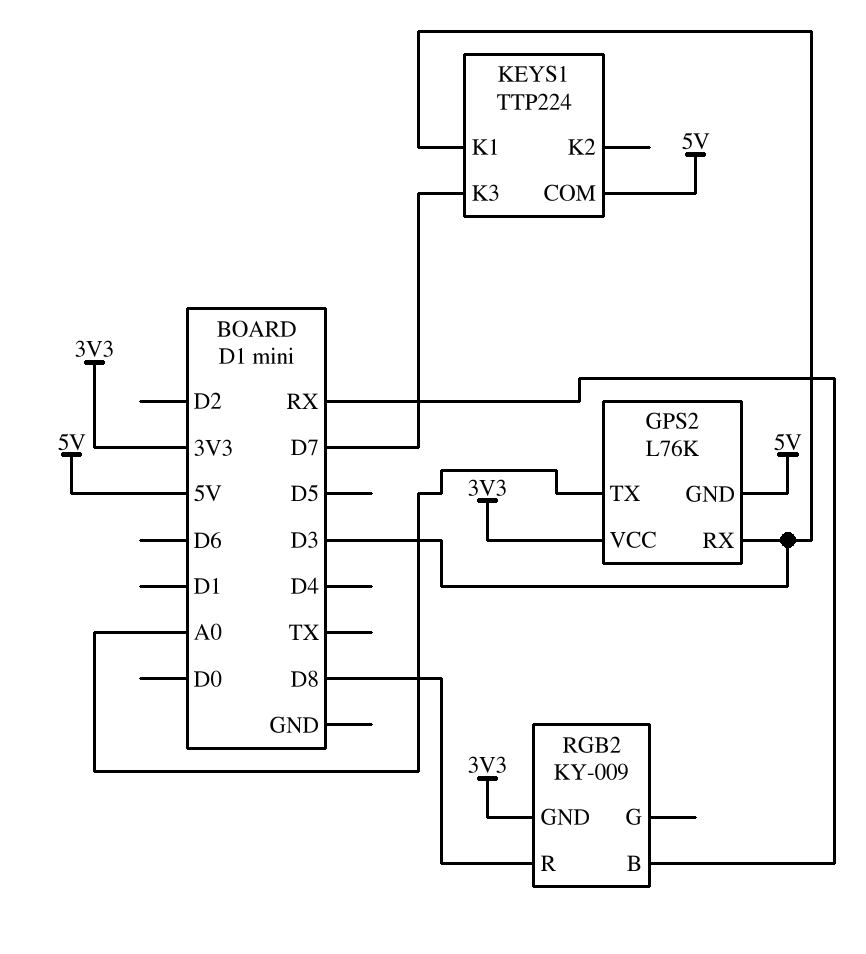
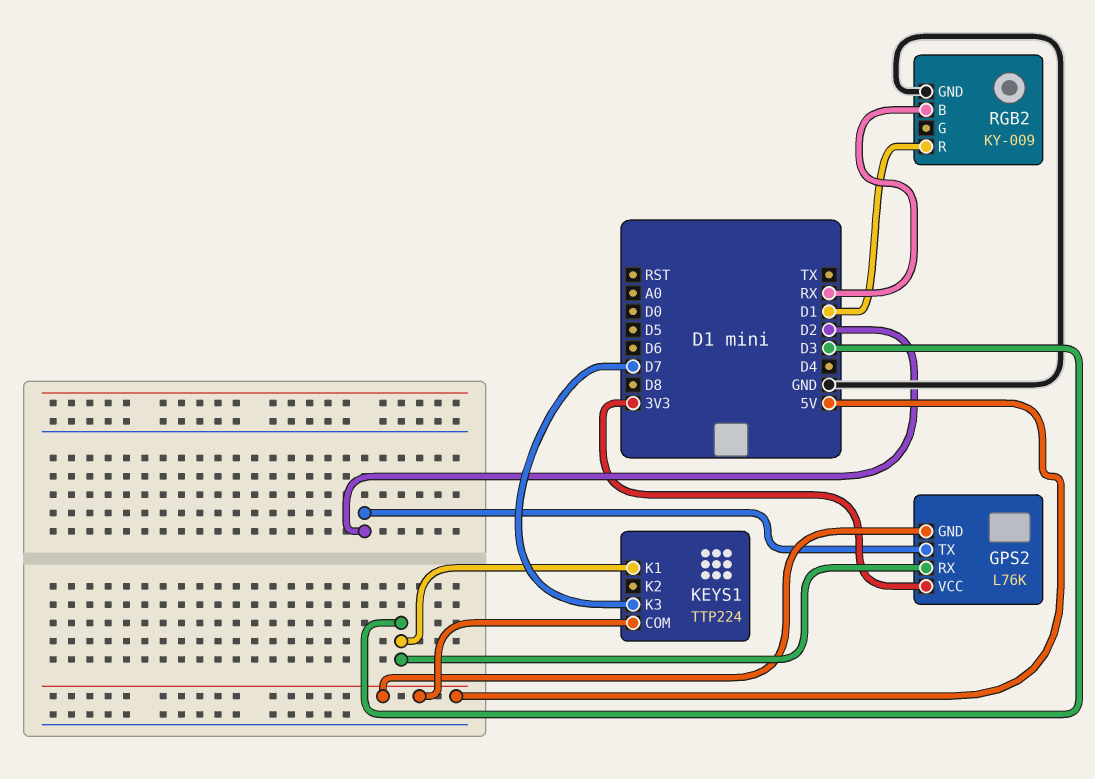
GPS2 pin TX: A0 -> D2
RGB2 pin GND: 3V3 -> GND
RGB2 pin R: D8 -> D1

